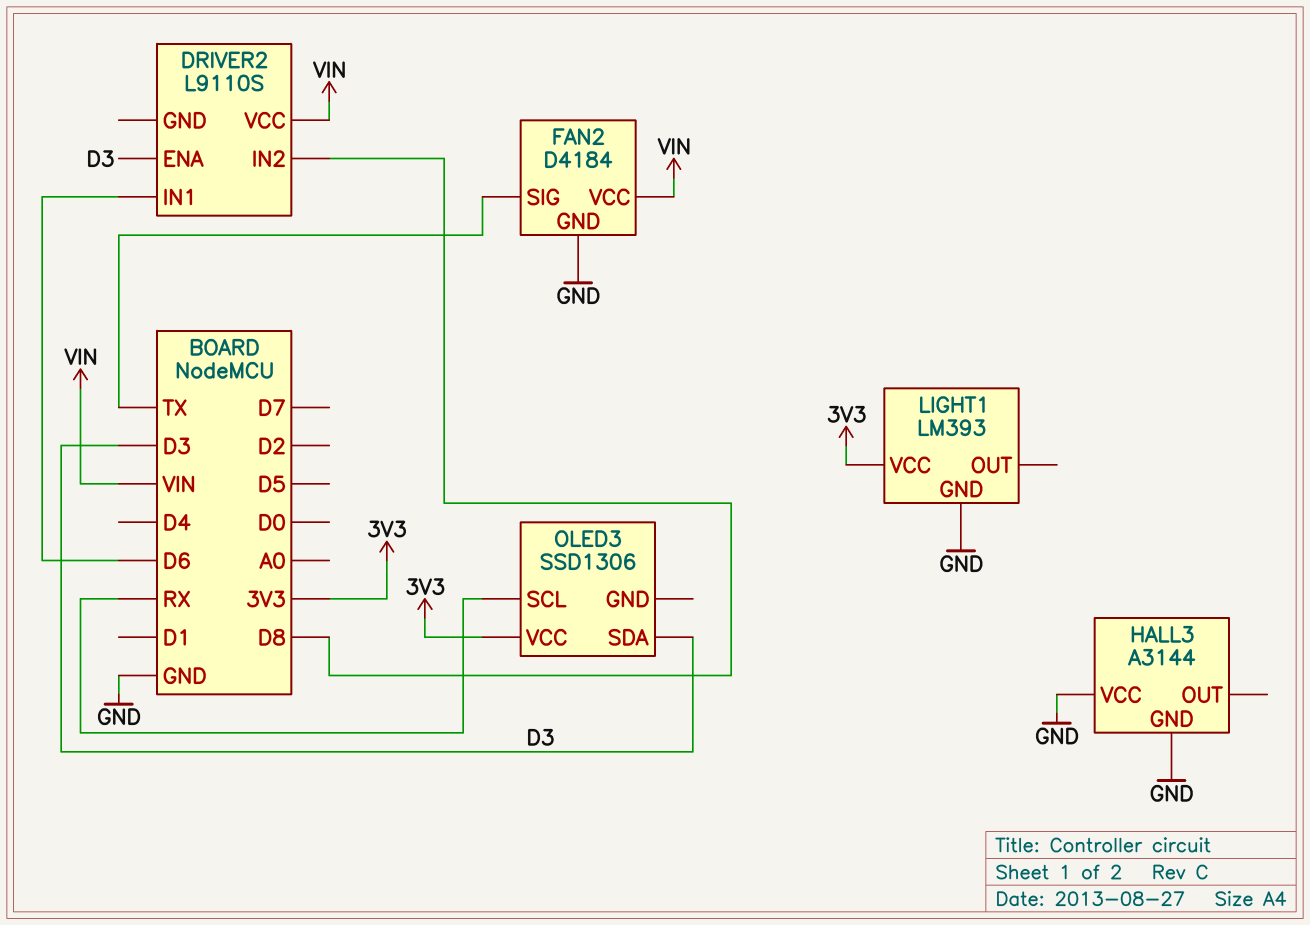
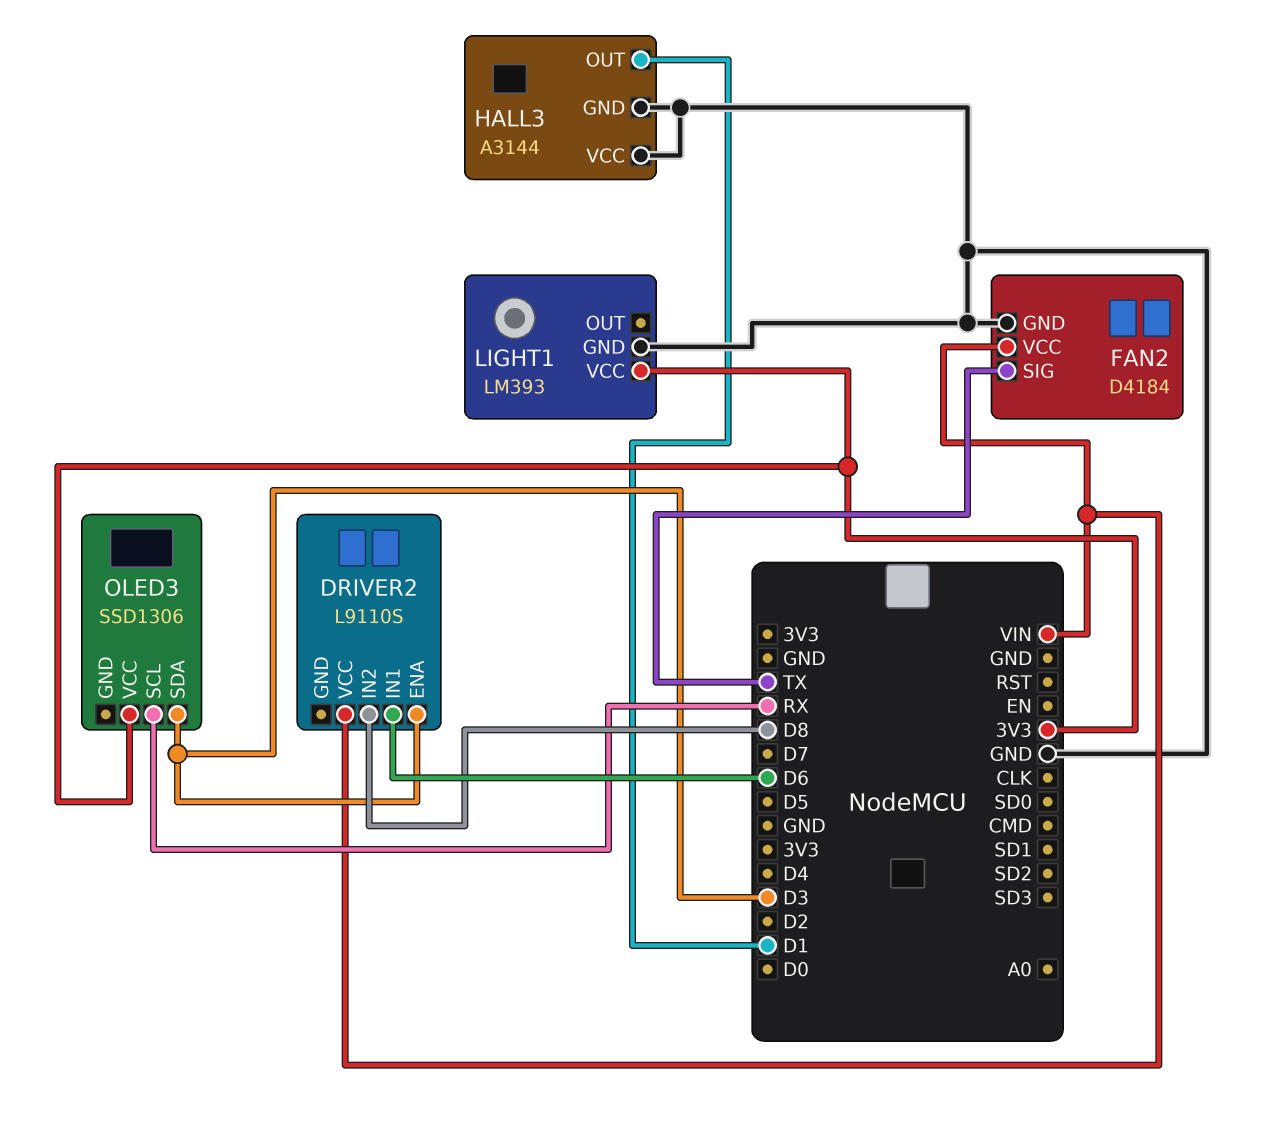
HALL3 pin OUT: none -> D1

